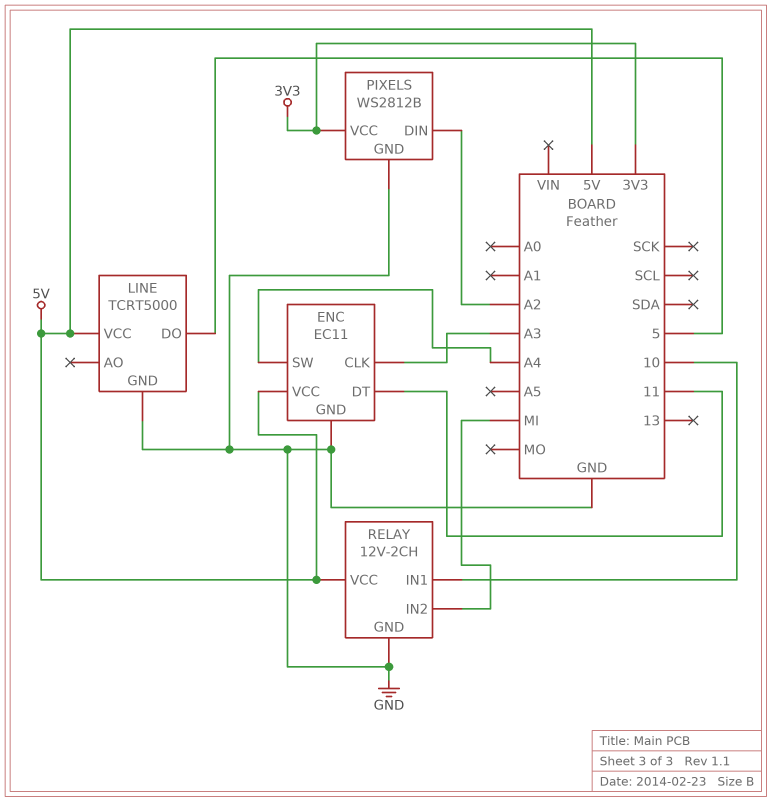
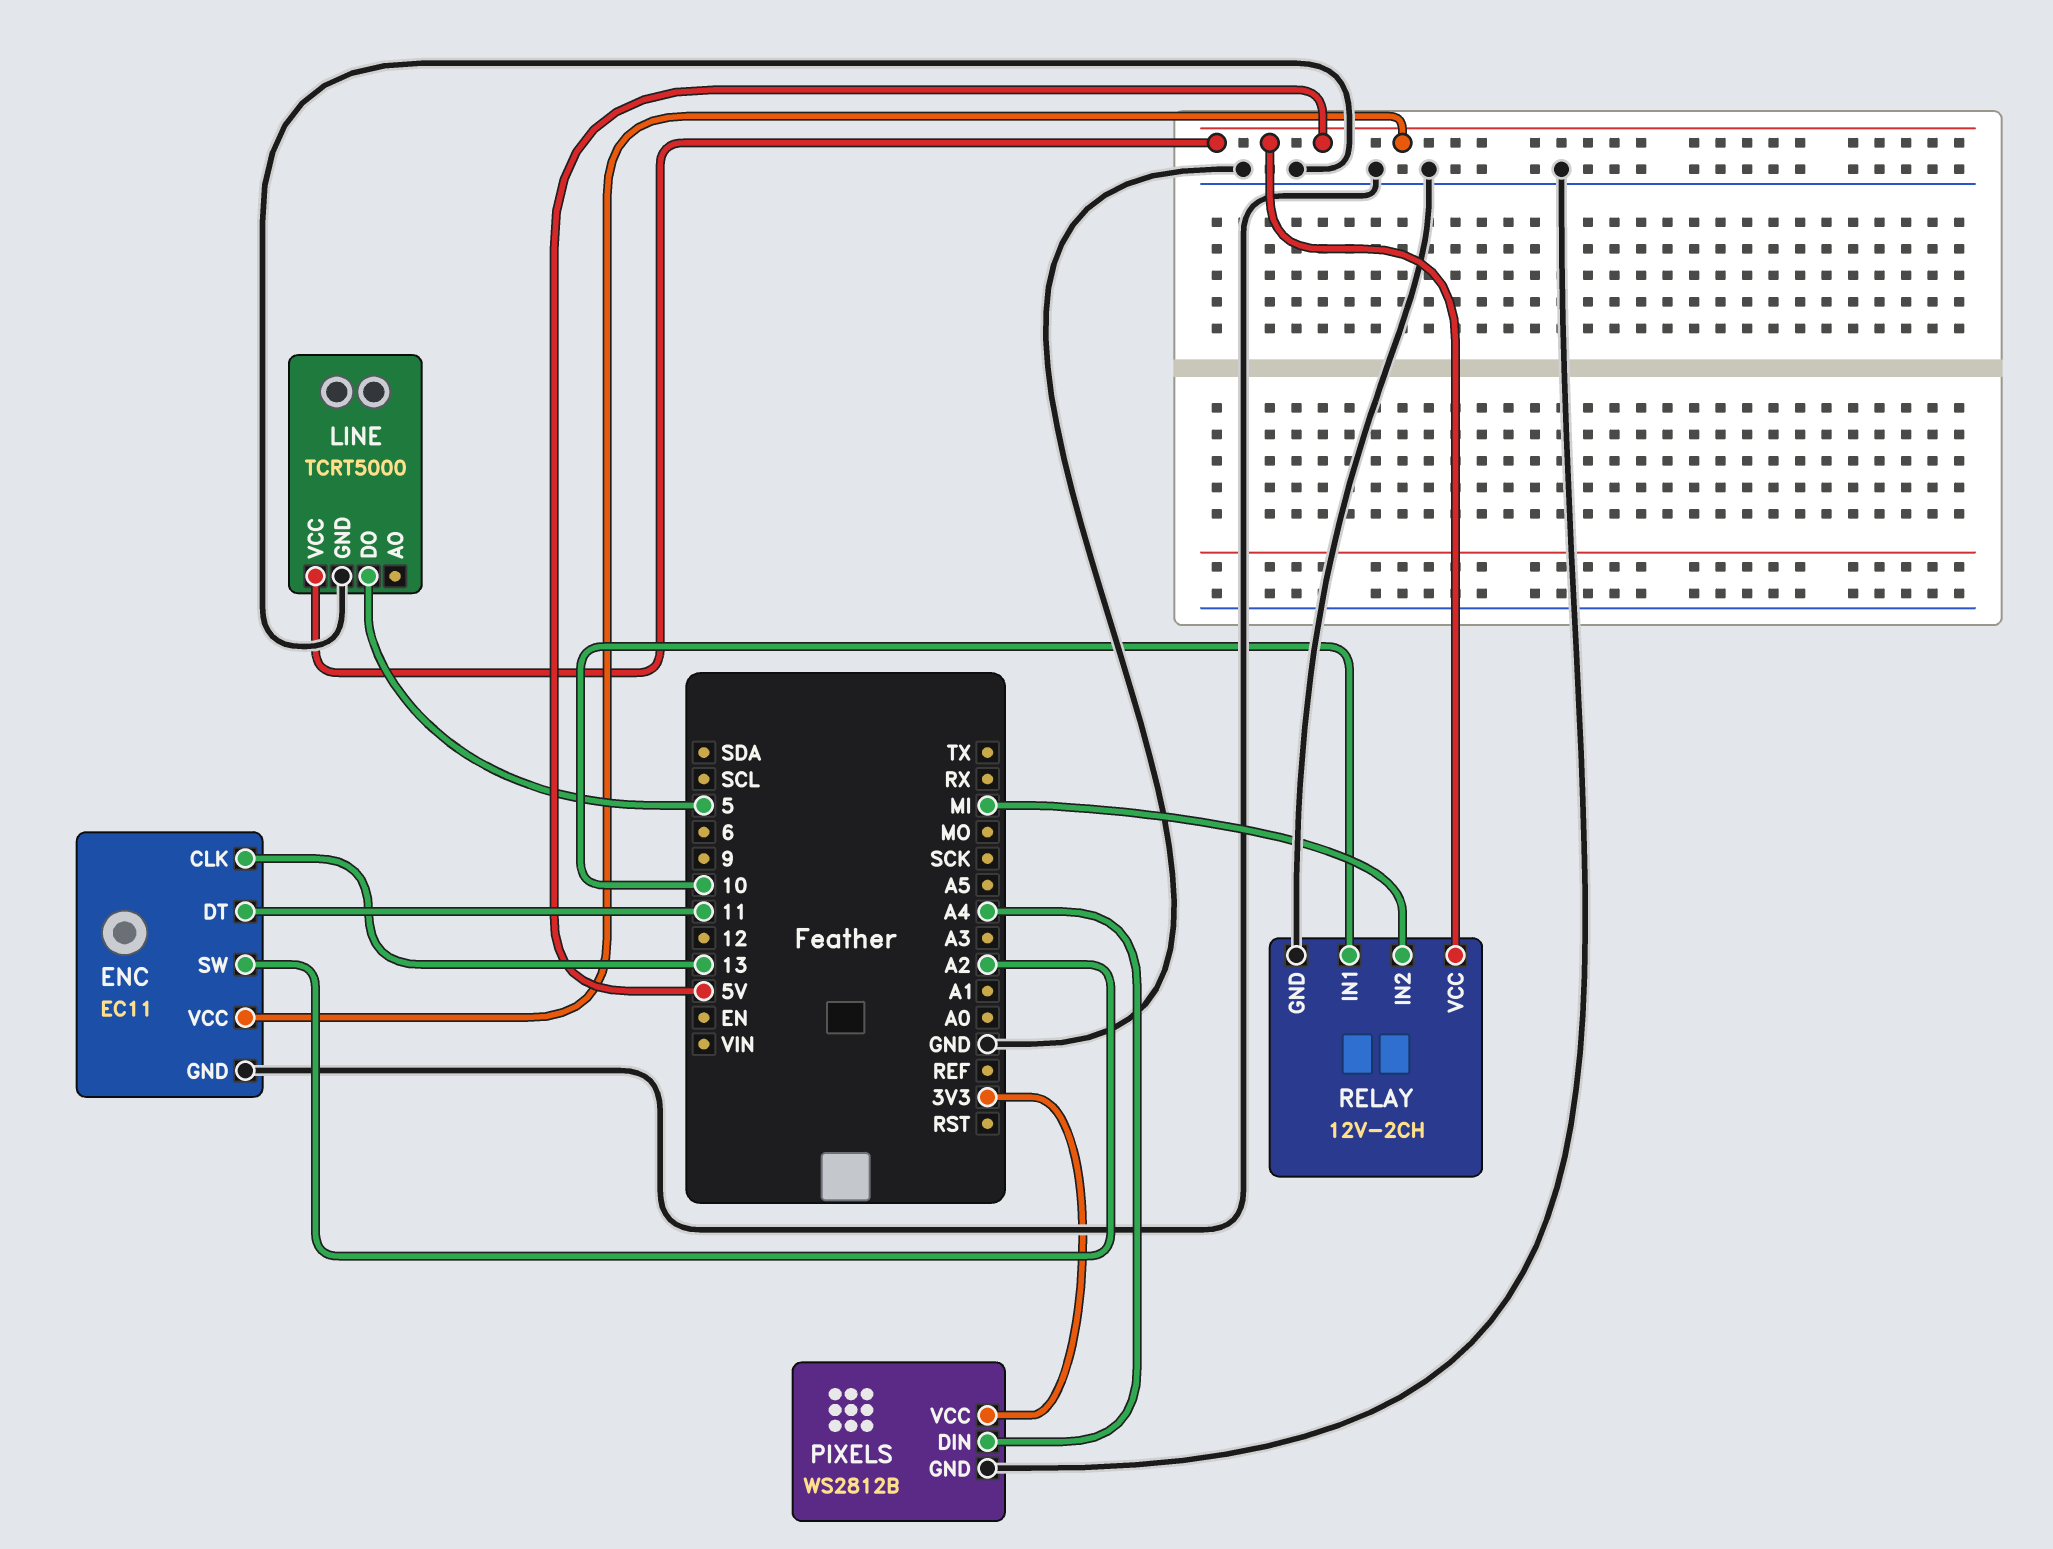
ENC pin CLK: A3 -> 13
ENC pin SW: A4 -> A2
PIXELS pin DIN: A2 -> A4

